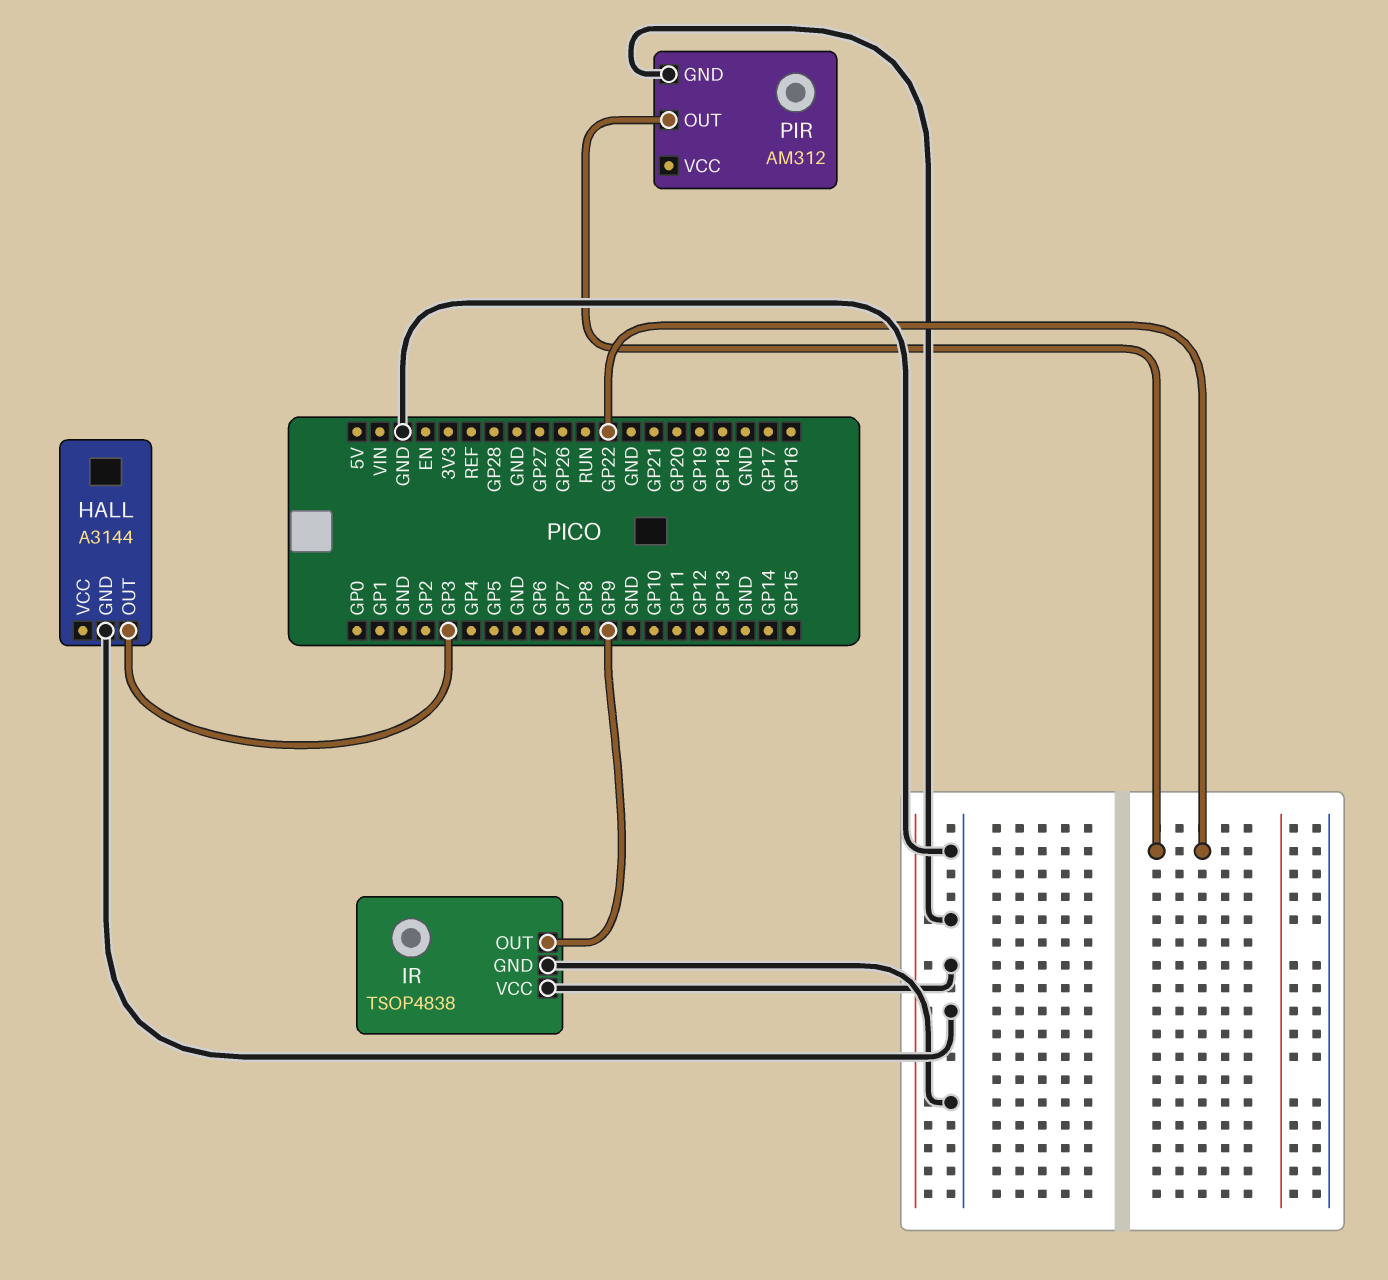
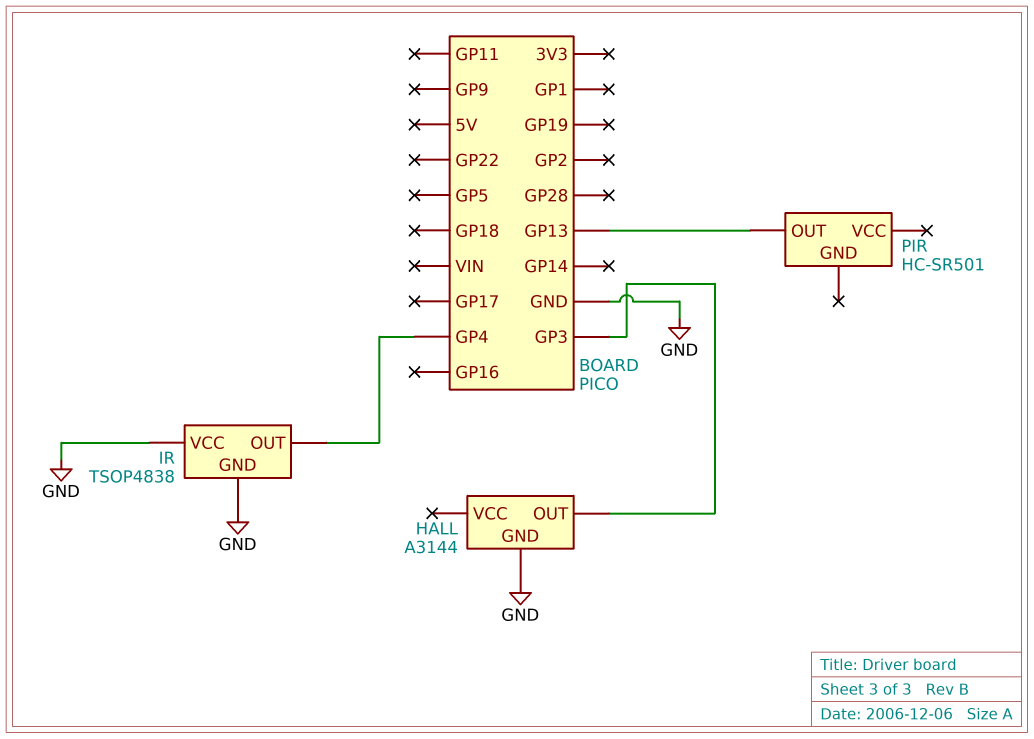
IR pin OUT: GP9 -> GP4
PIR: AM312 -> HC-SR501
PIR pin GND: GND -> none
PIR pin OUT: GP22 -> GP13

